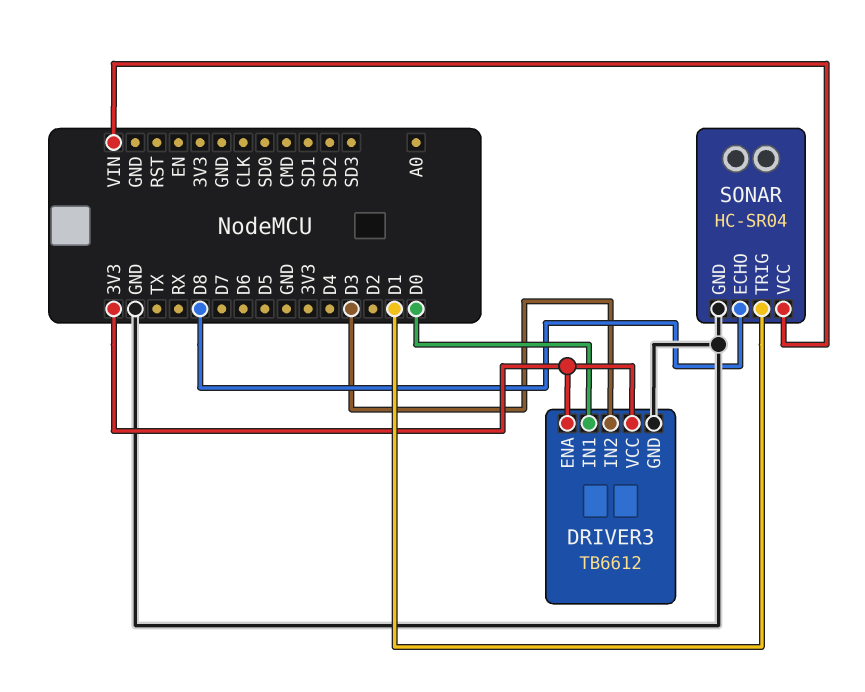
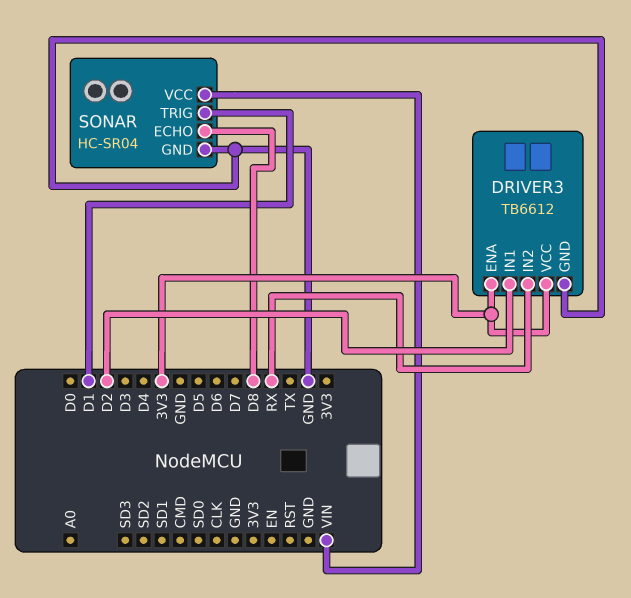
DRIVER3 pin IN1: D0 -> D2
DRIVER3 pin IN2: D3 -> RX

